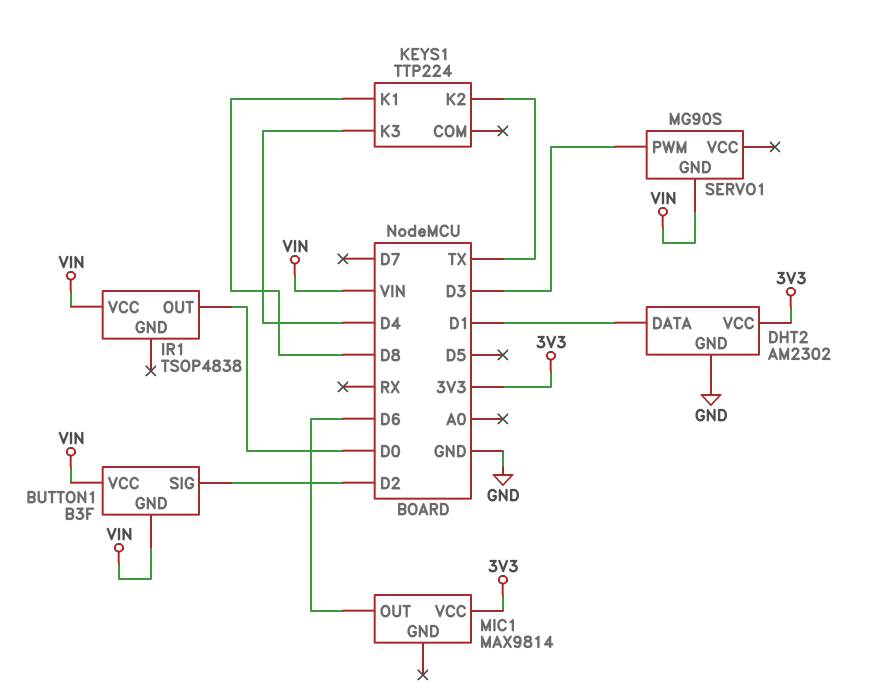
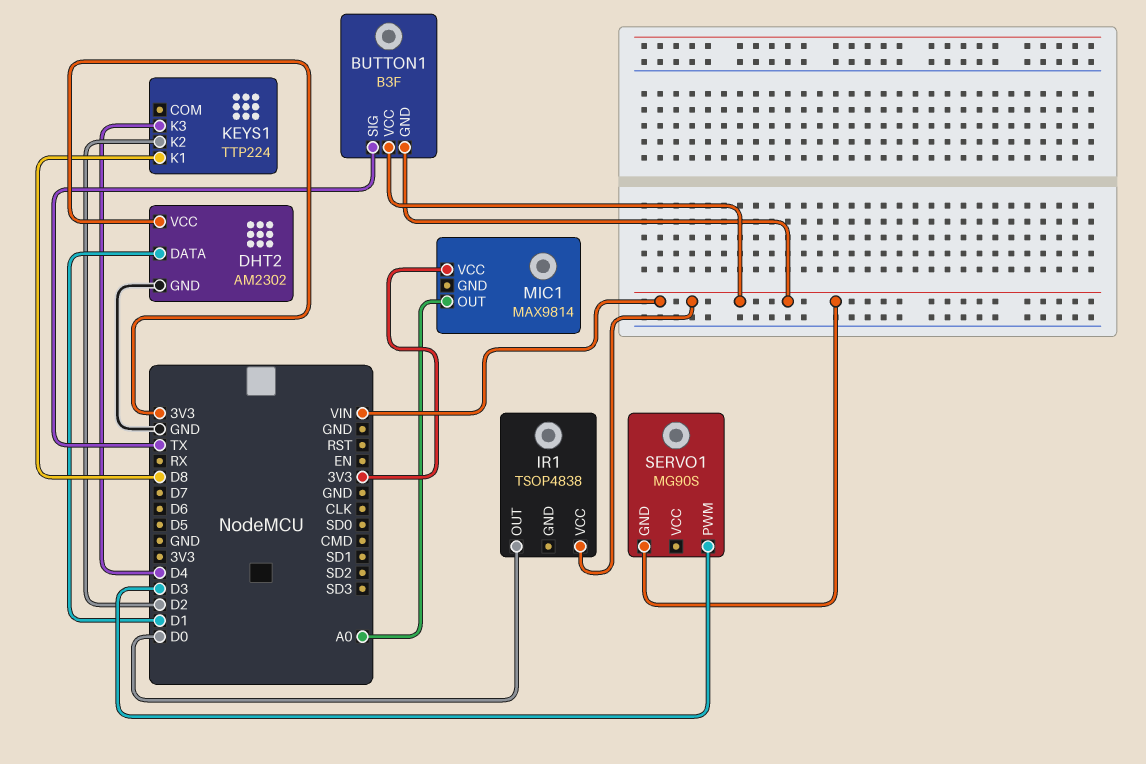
BUTTON1 pin SIG: D2 -> TX
KEYS1 pin K2: TX -> D2
MIC1 pin OUT: D6 -> A0

